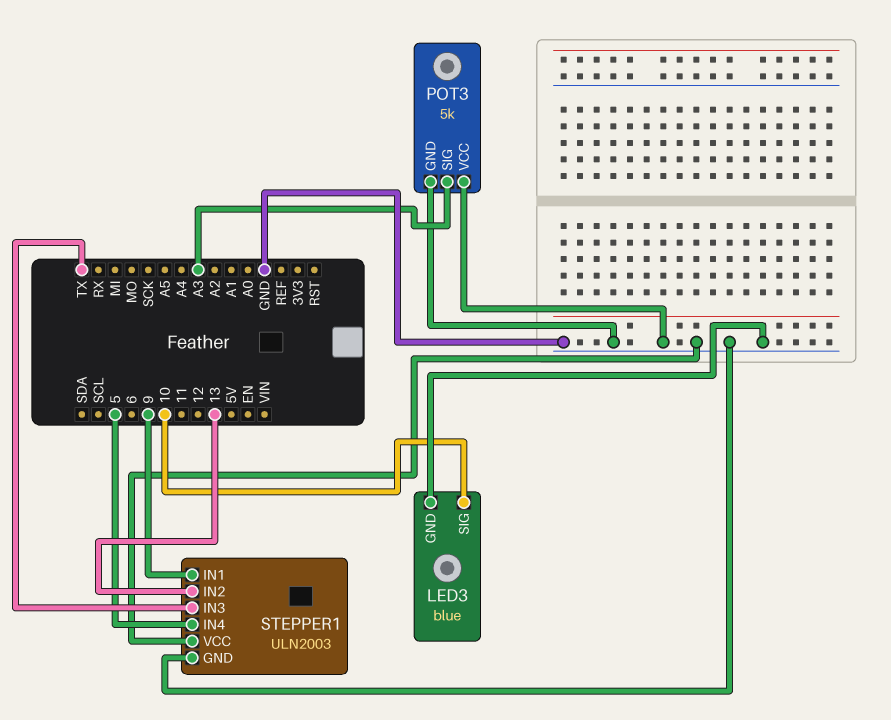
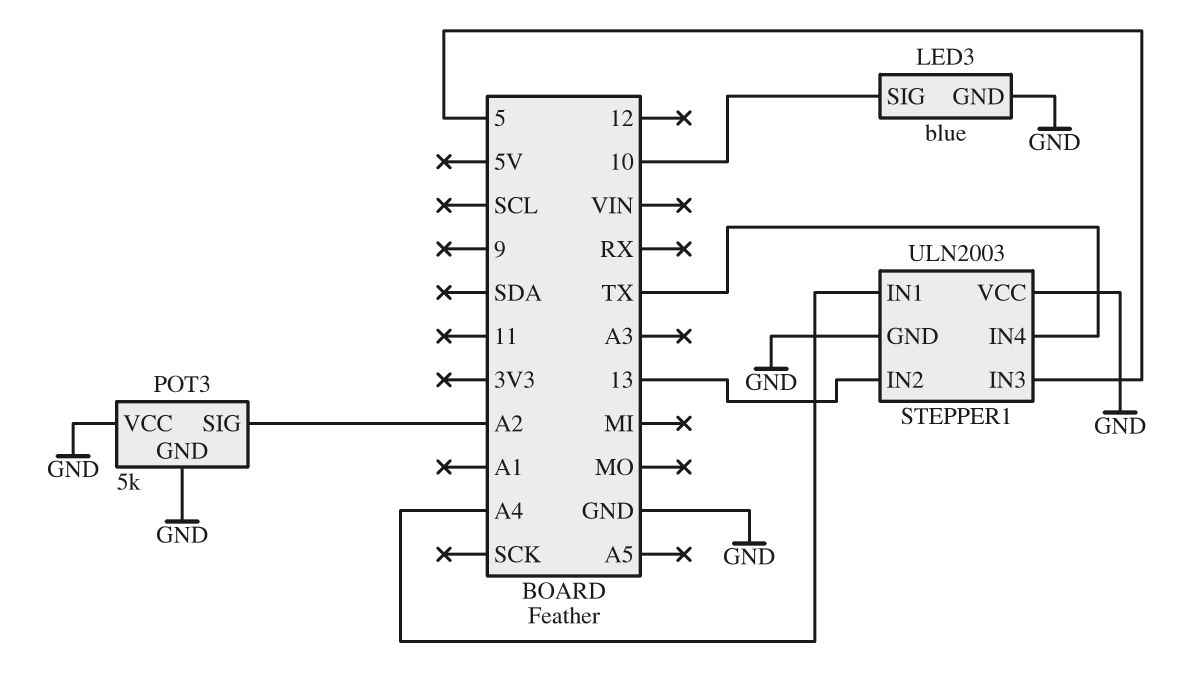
POT3 pin SIG: A3 -> A2
STEPPER1 pin IN1: 9 -> A4
STEPPER1 pin IN3: TX -> 5
STEPPER1 pin IN4: 5 -> TX

